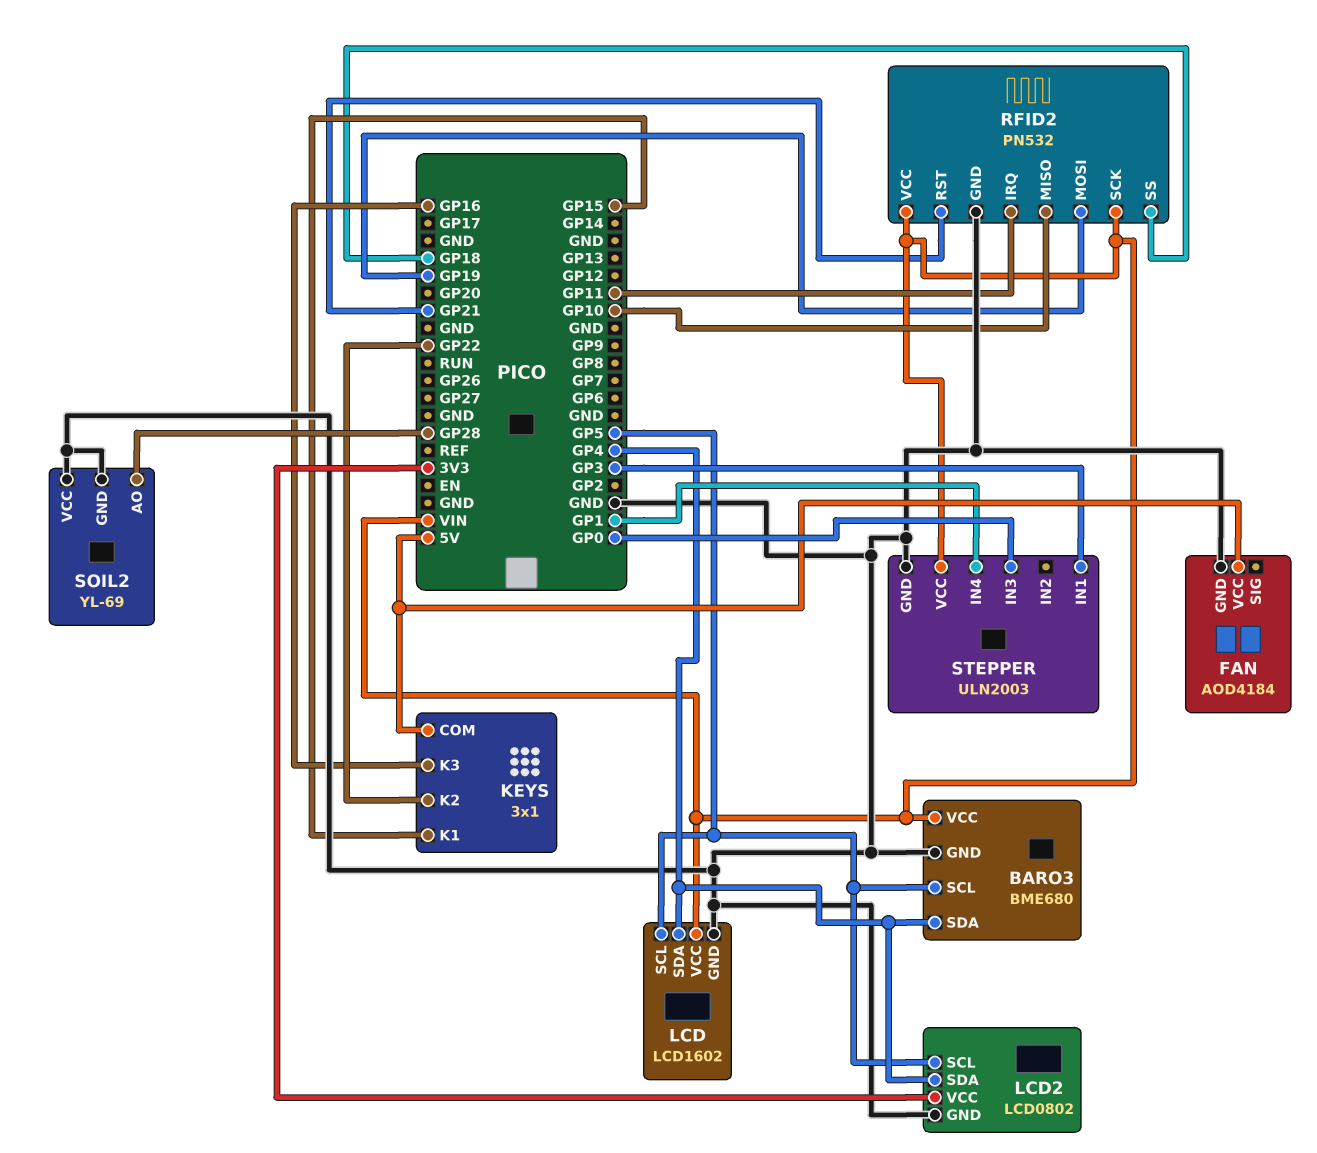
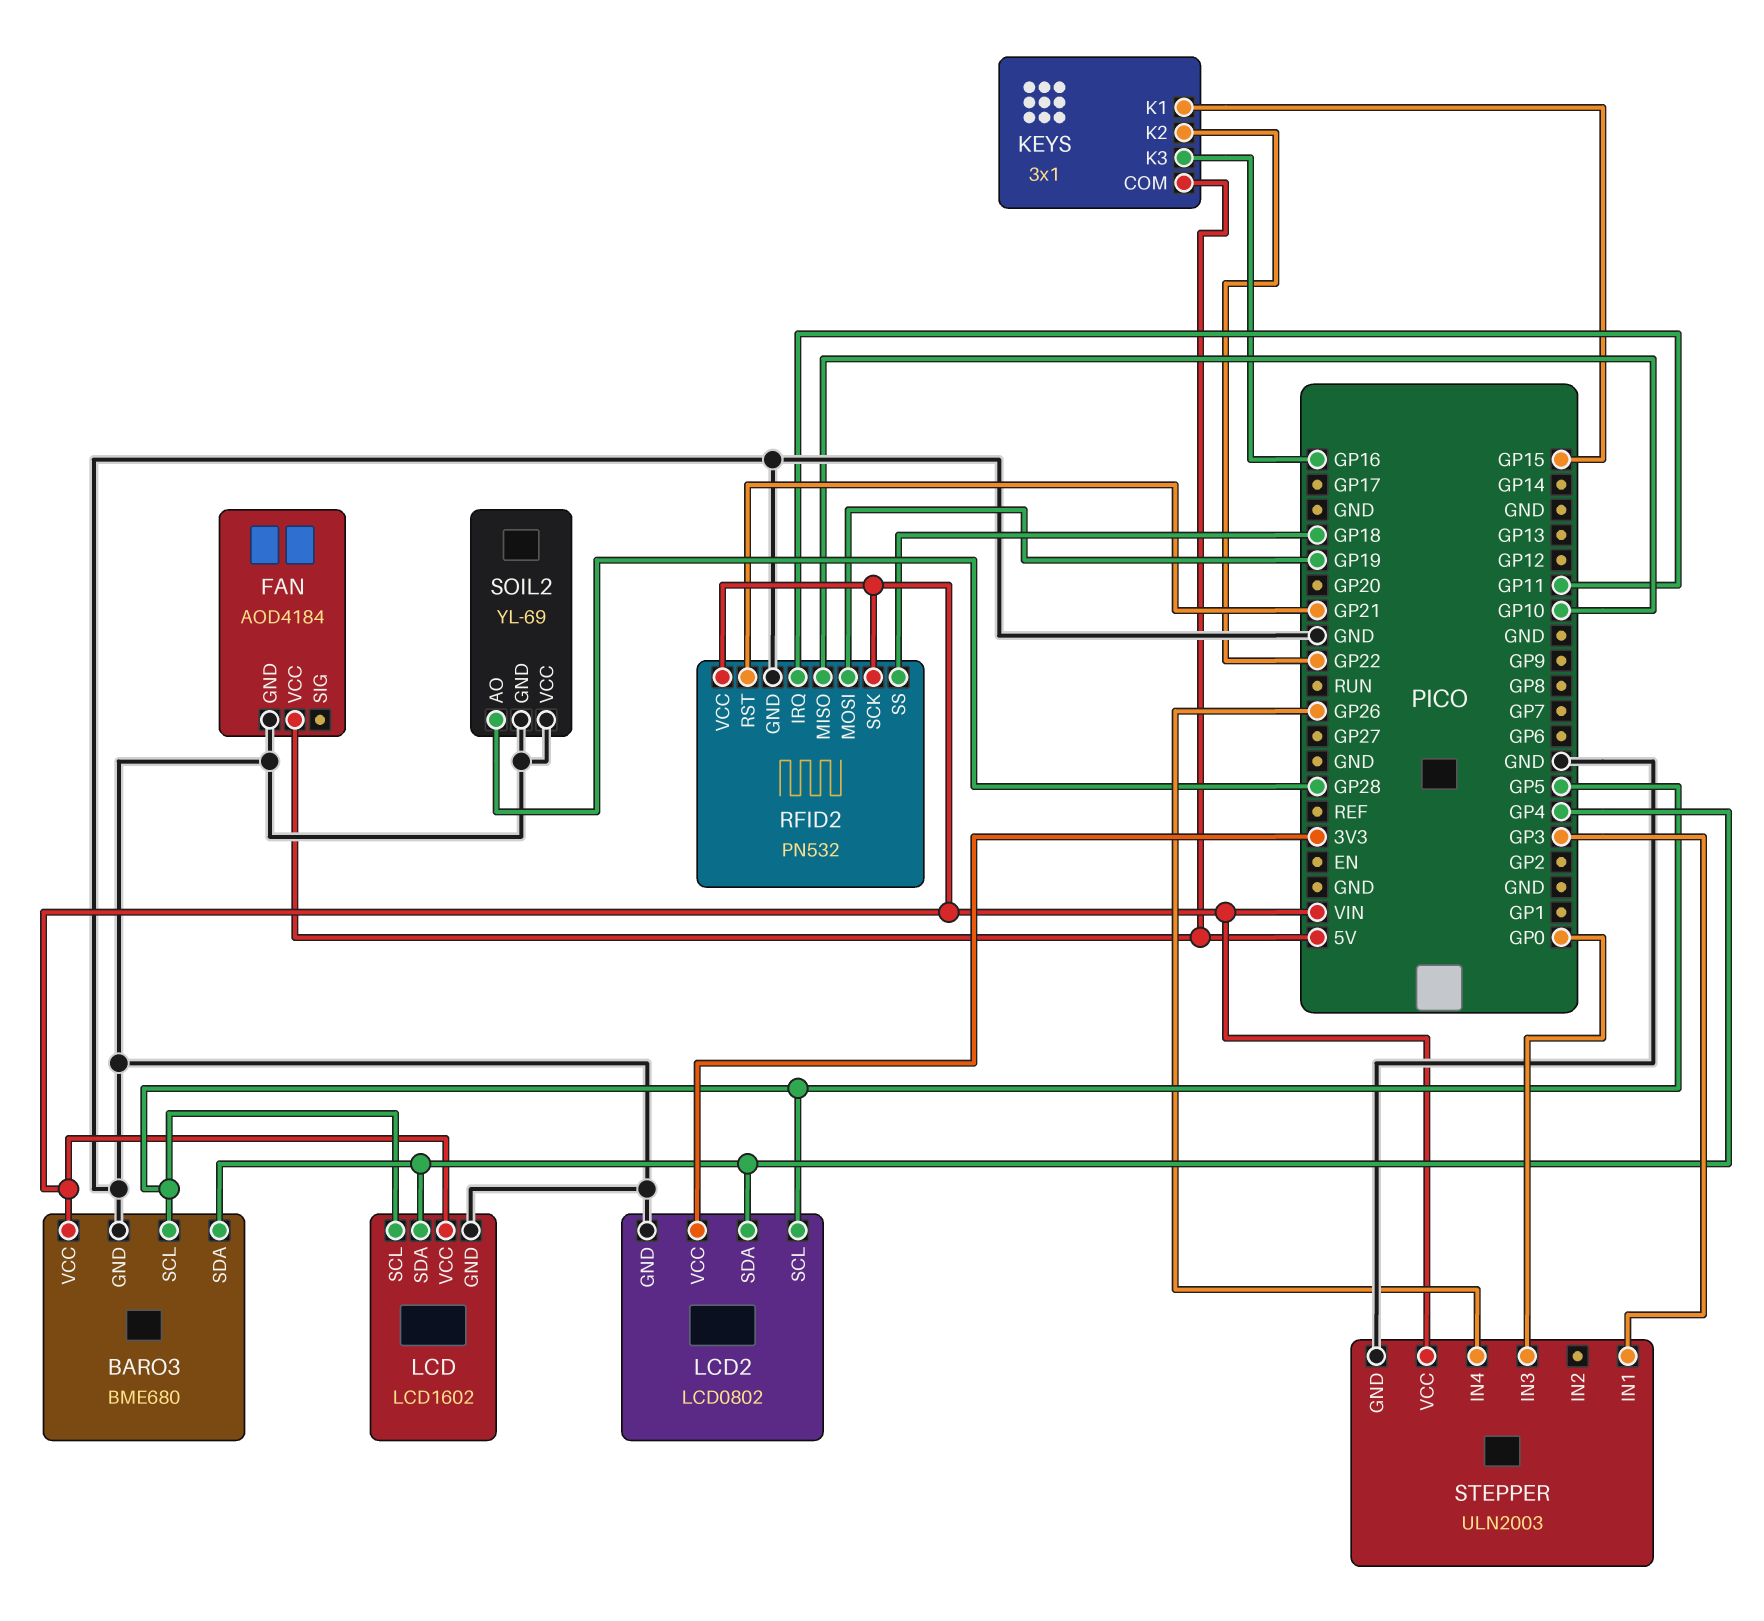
STEPPER pin IN4: GP1 -> GP26

